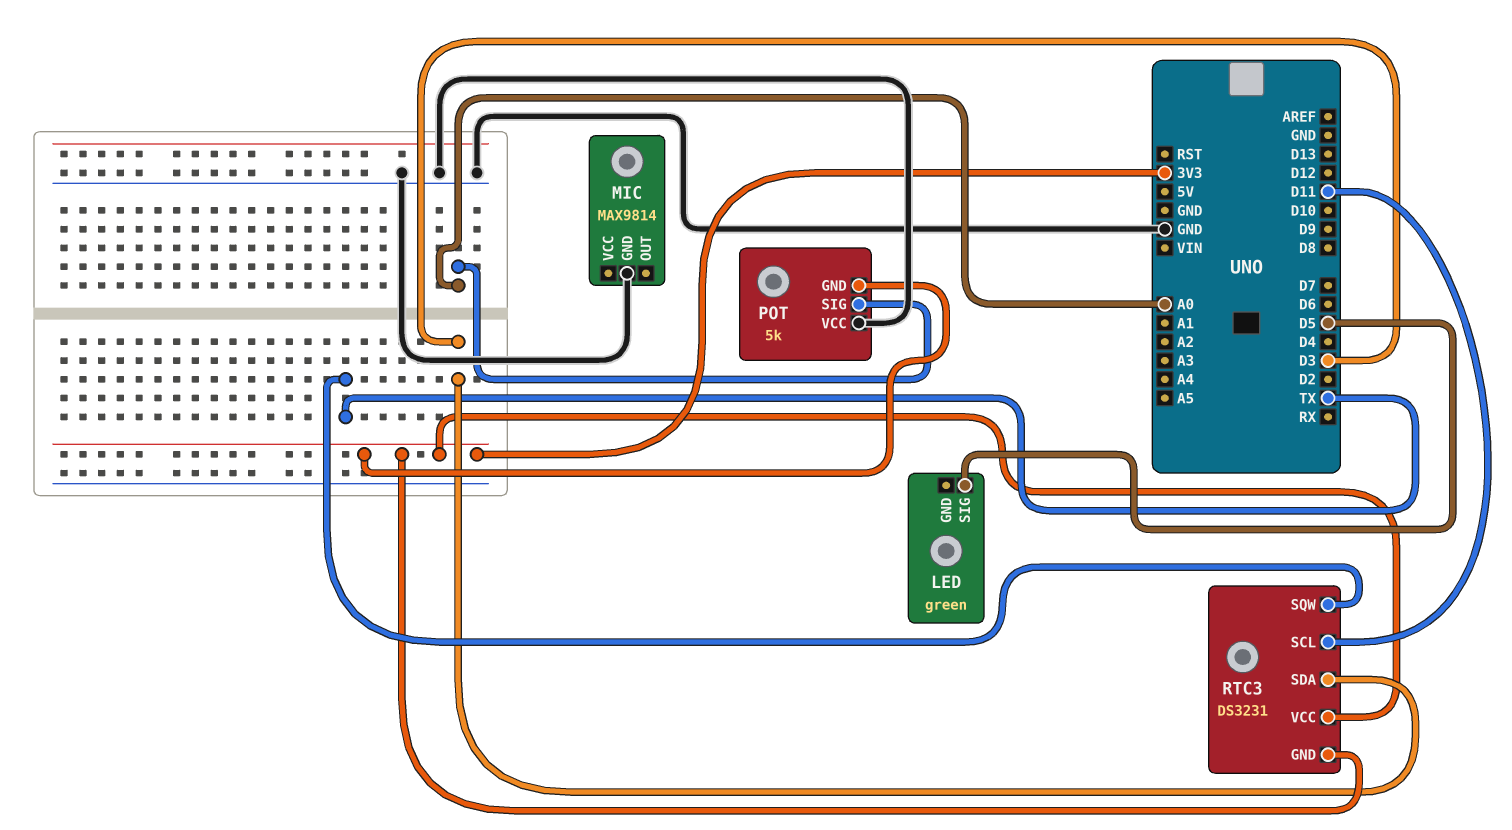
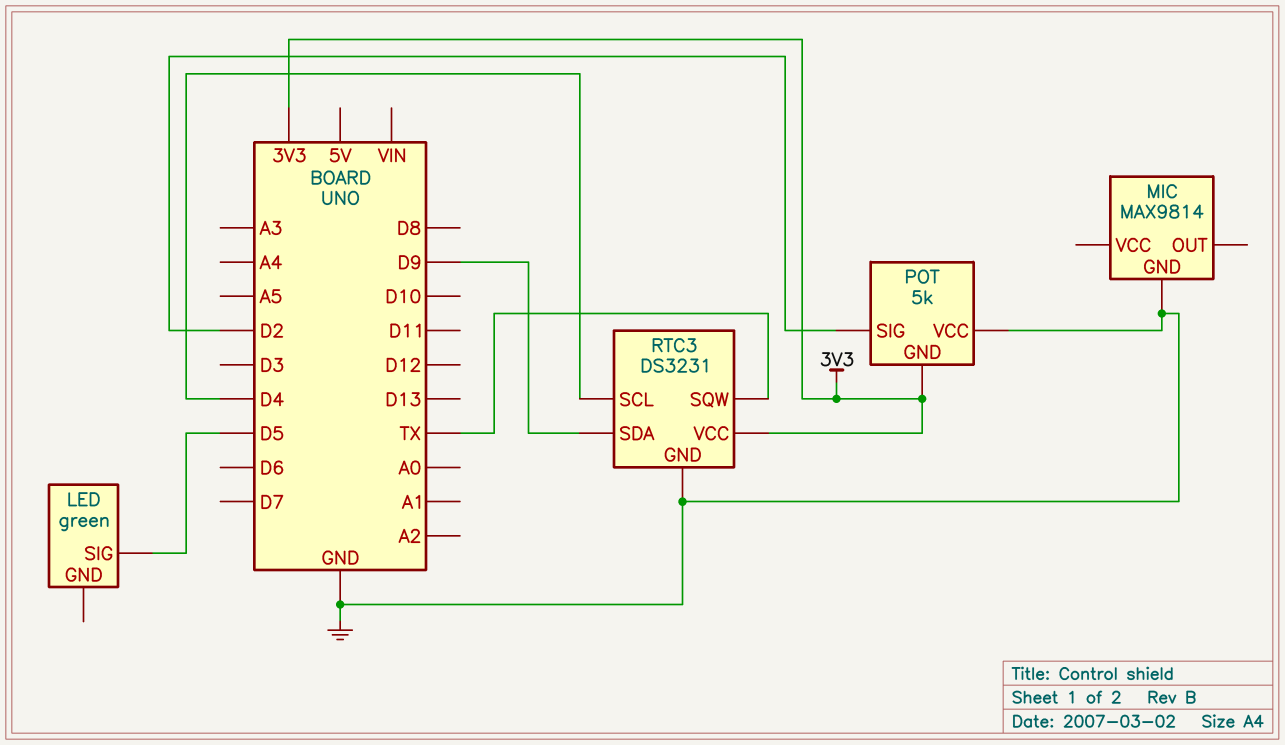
POT pin SIG: A0 -> D2
RTC3 pin GND: 3V3 -> GND
RTC3 pin SCL: D11 -> D4
RTC3 pin SDA: D3 -> D9

